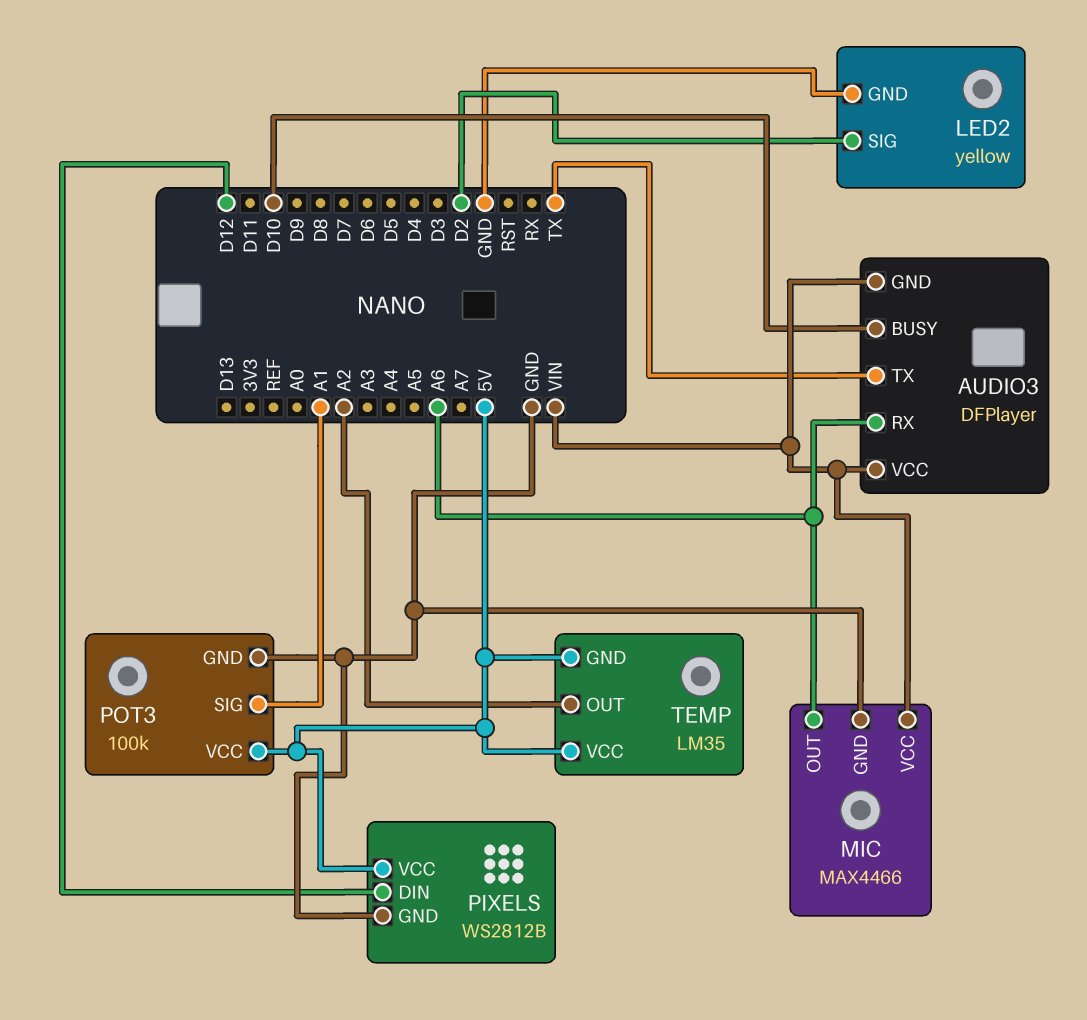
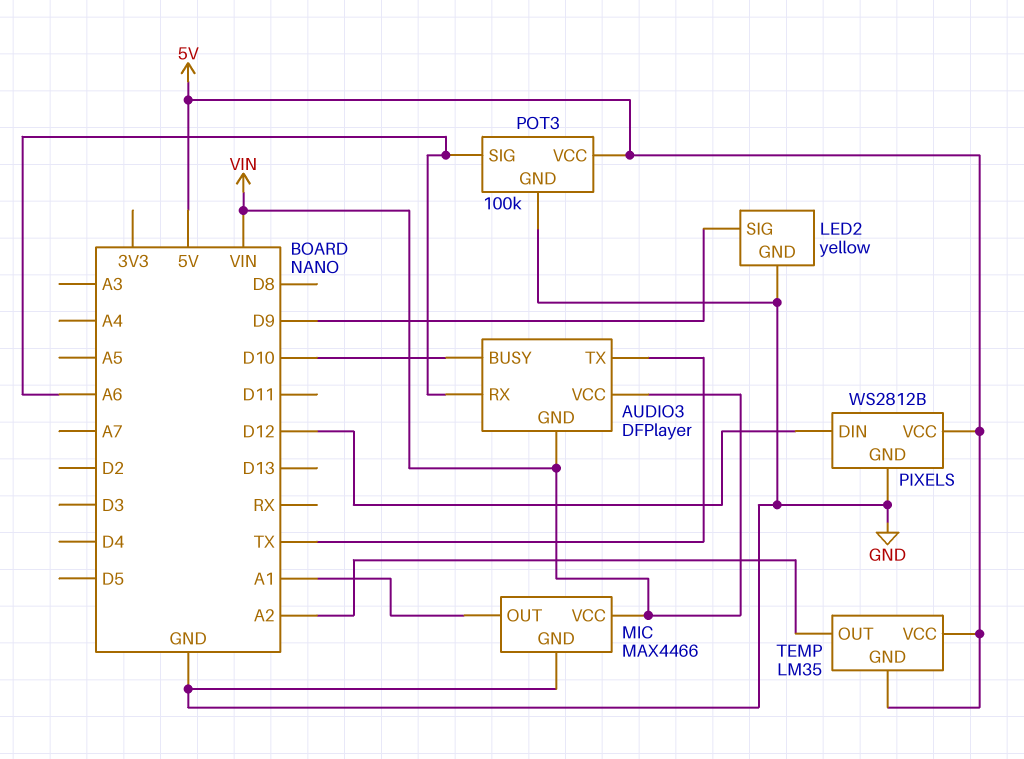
LED2 pin SIG: D2 -> D9
MIC pin OUT: A6 -> A1
POT3 pin SIG: A1 -> A6

